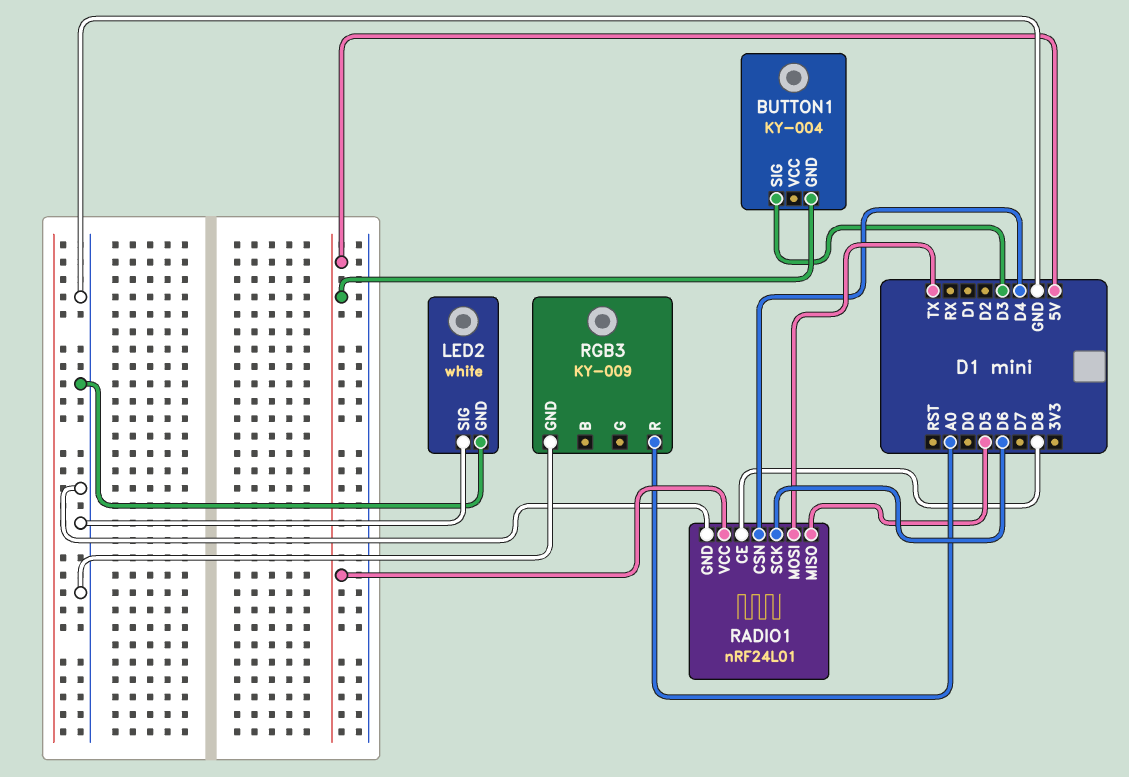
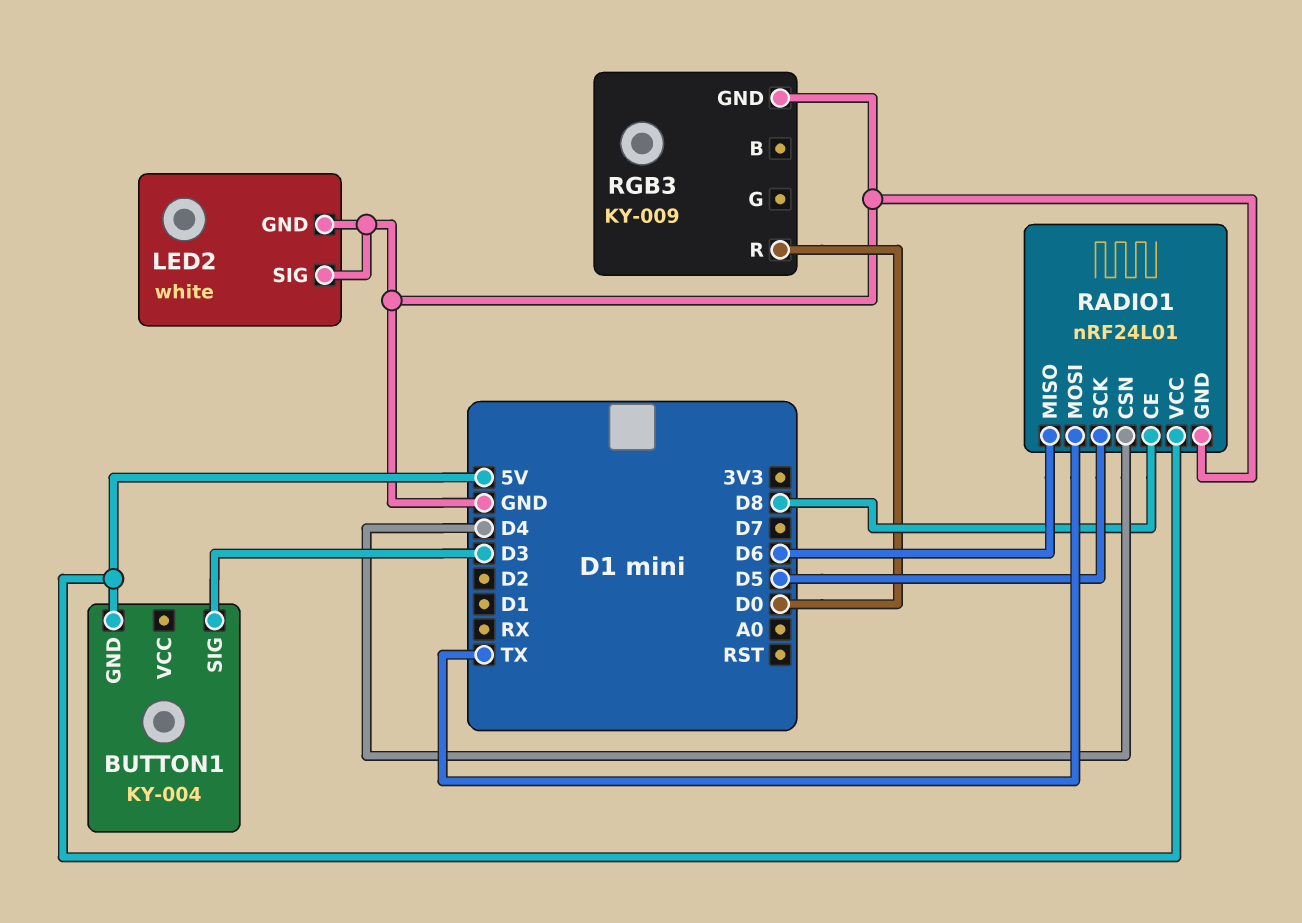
RADIO1 pin MISO: D5 -> D6
RADIO1 pin SCK: D6 -> D5
RGB3 pin R: A0 -> D0

